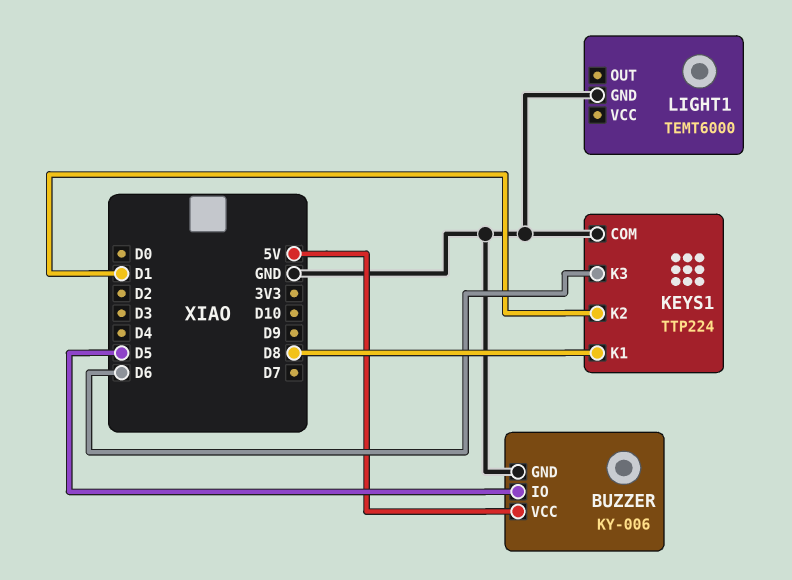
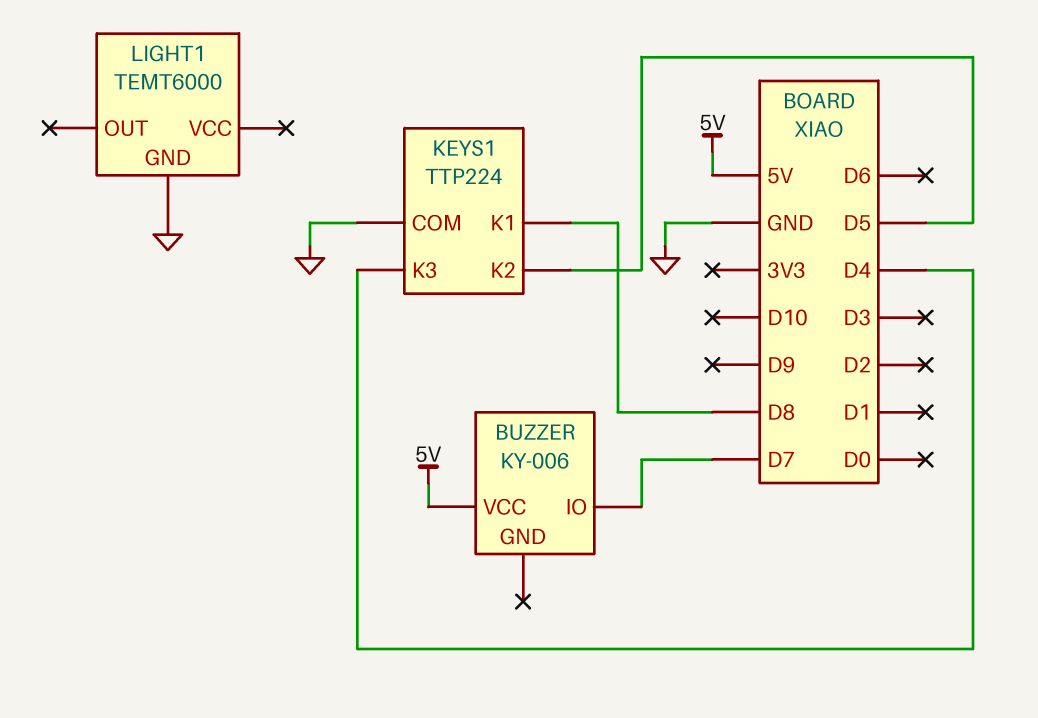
BUZZER pin GND: GND -> none
BUZZER pin IO: D5 -> D7
KEYS1 pin K2: D1 -> D5
KEYS1 pin K3: D6 -> D4

